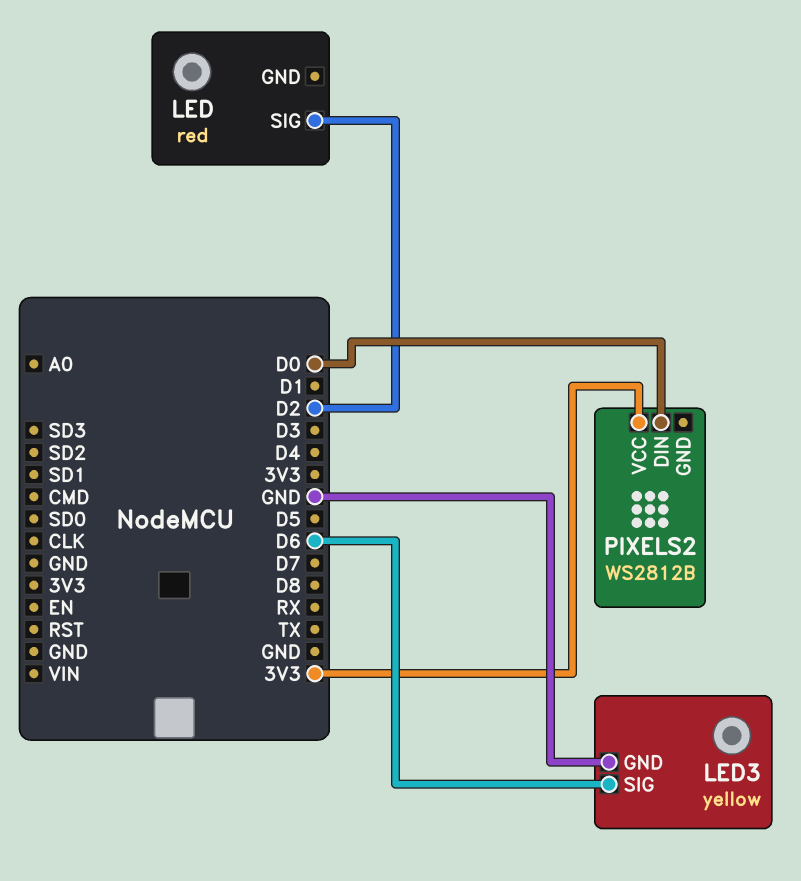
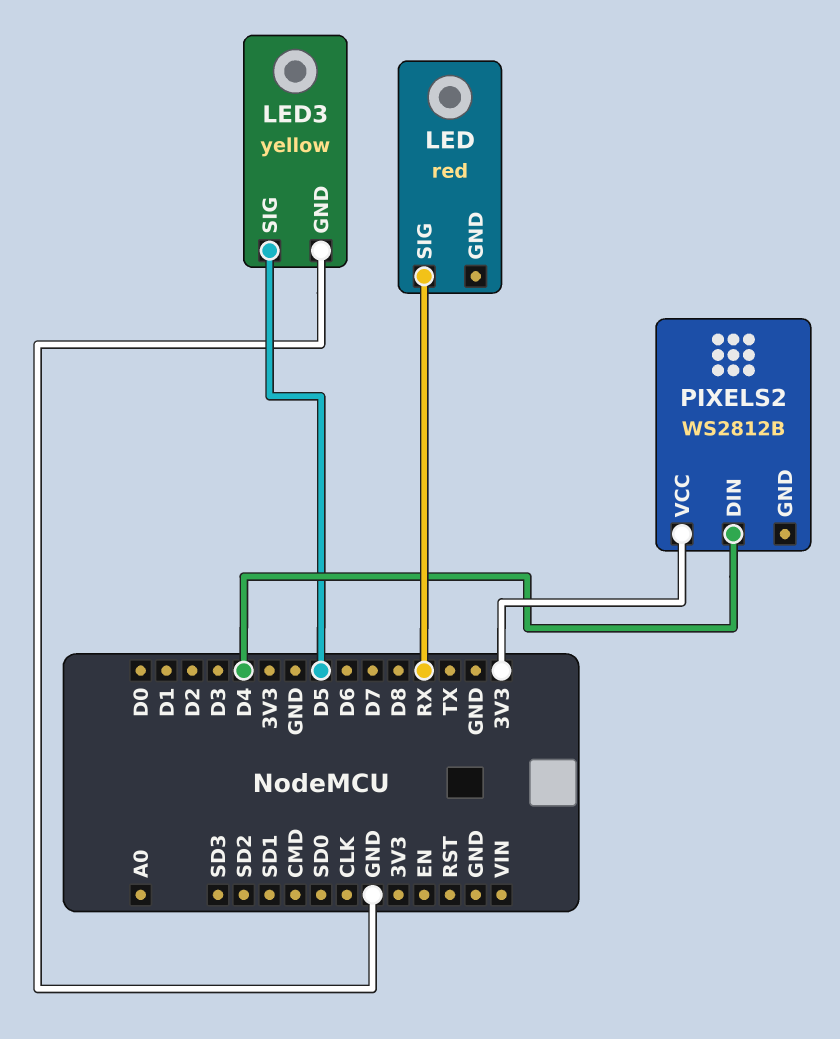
LED pin SIG: D2 -> RX
LED3 pin SIG: D6 -> D5
PIXELS2 pin DIN: D0 -> D4

